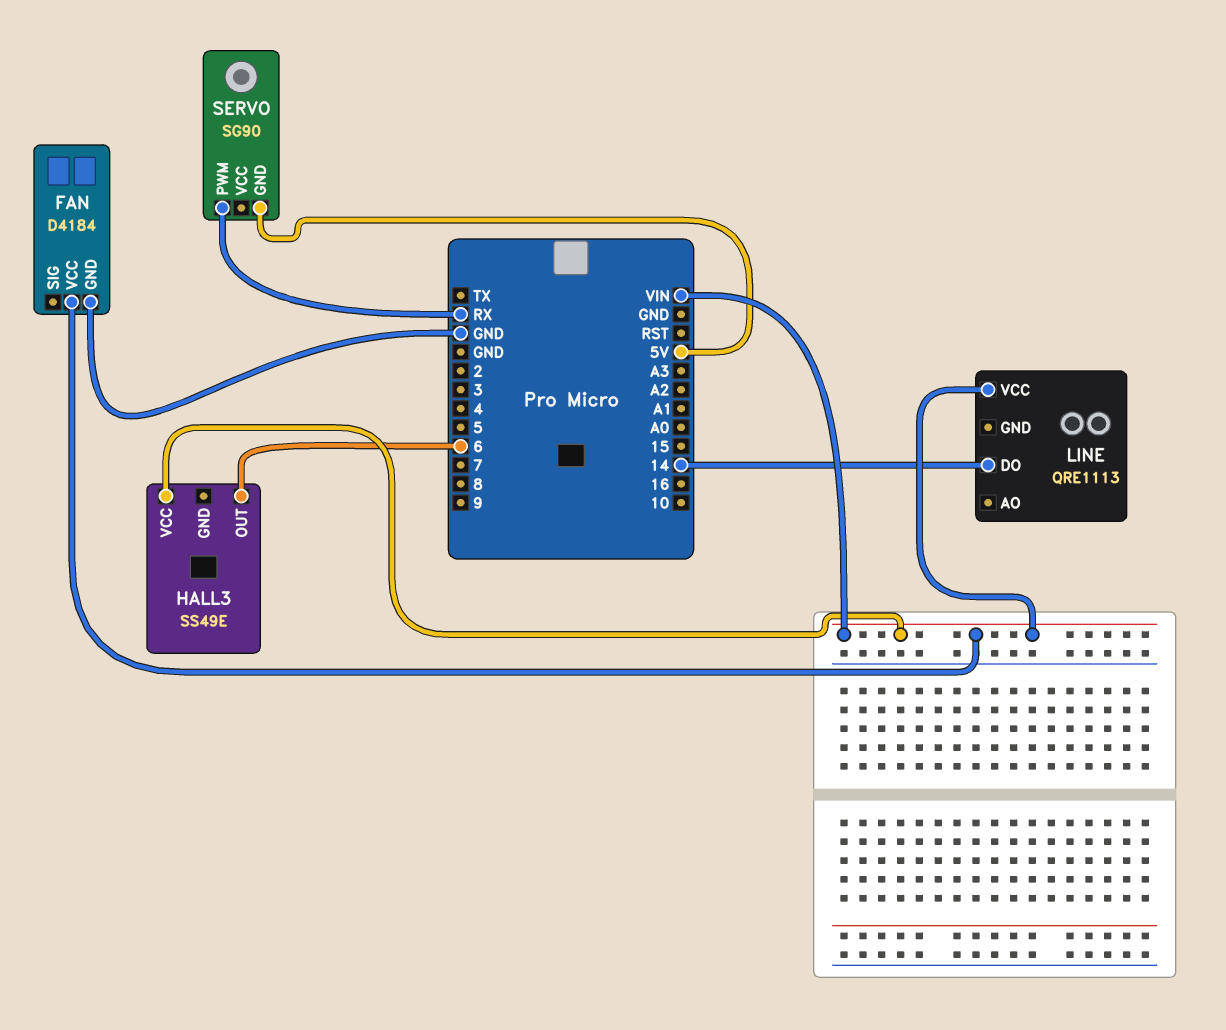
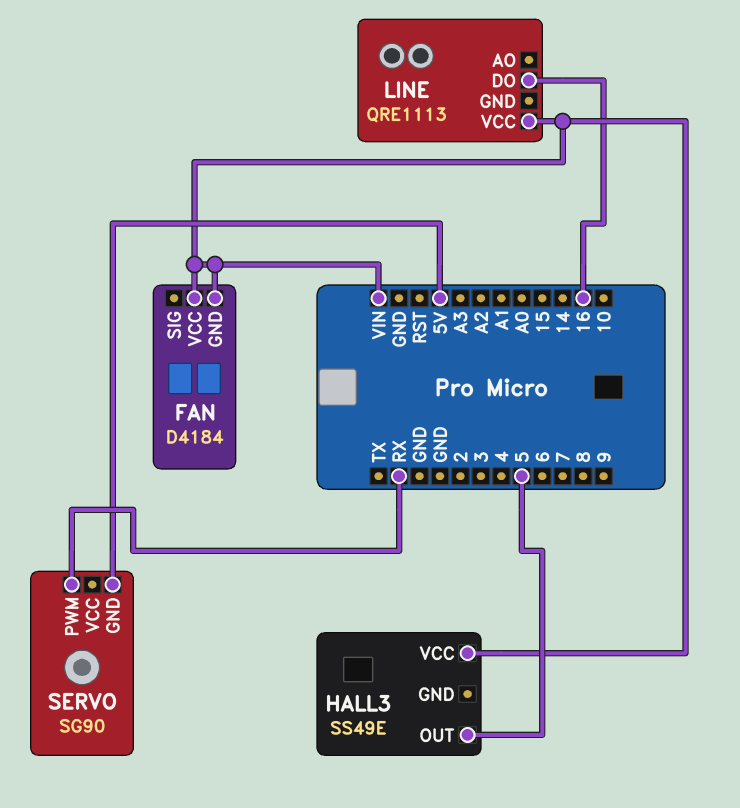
FAN pin GND: GND -> VIN
HALL3 pin OUT: 6 -> 5
LINE pin DO: 14 -> 16

